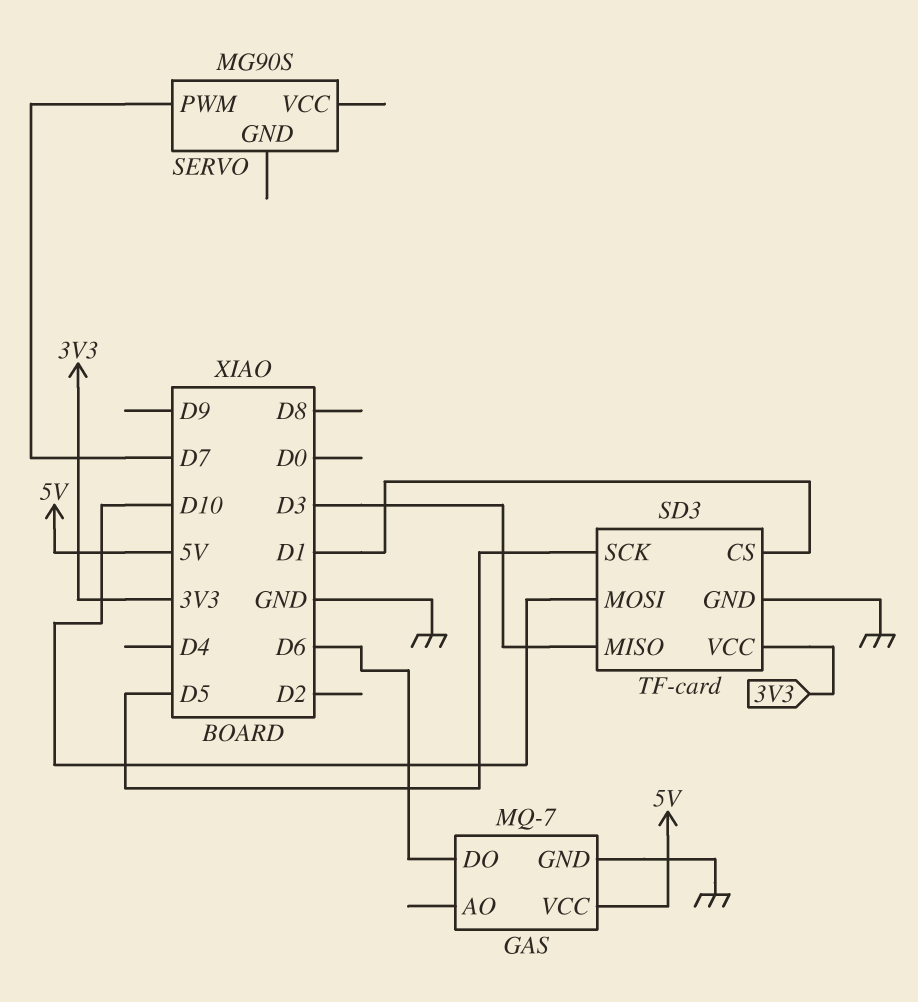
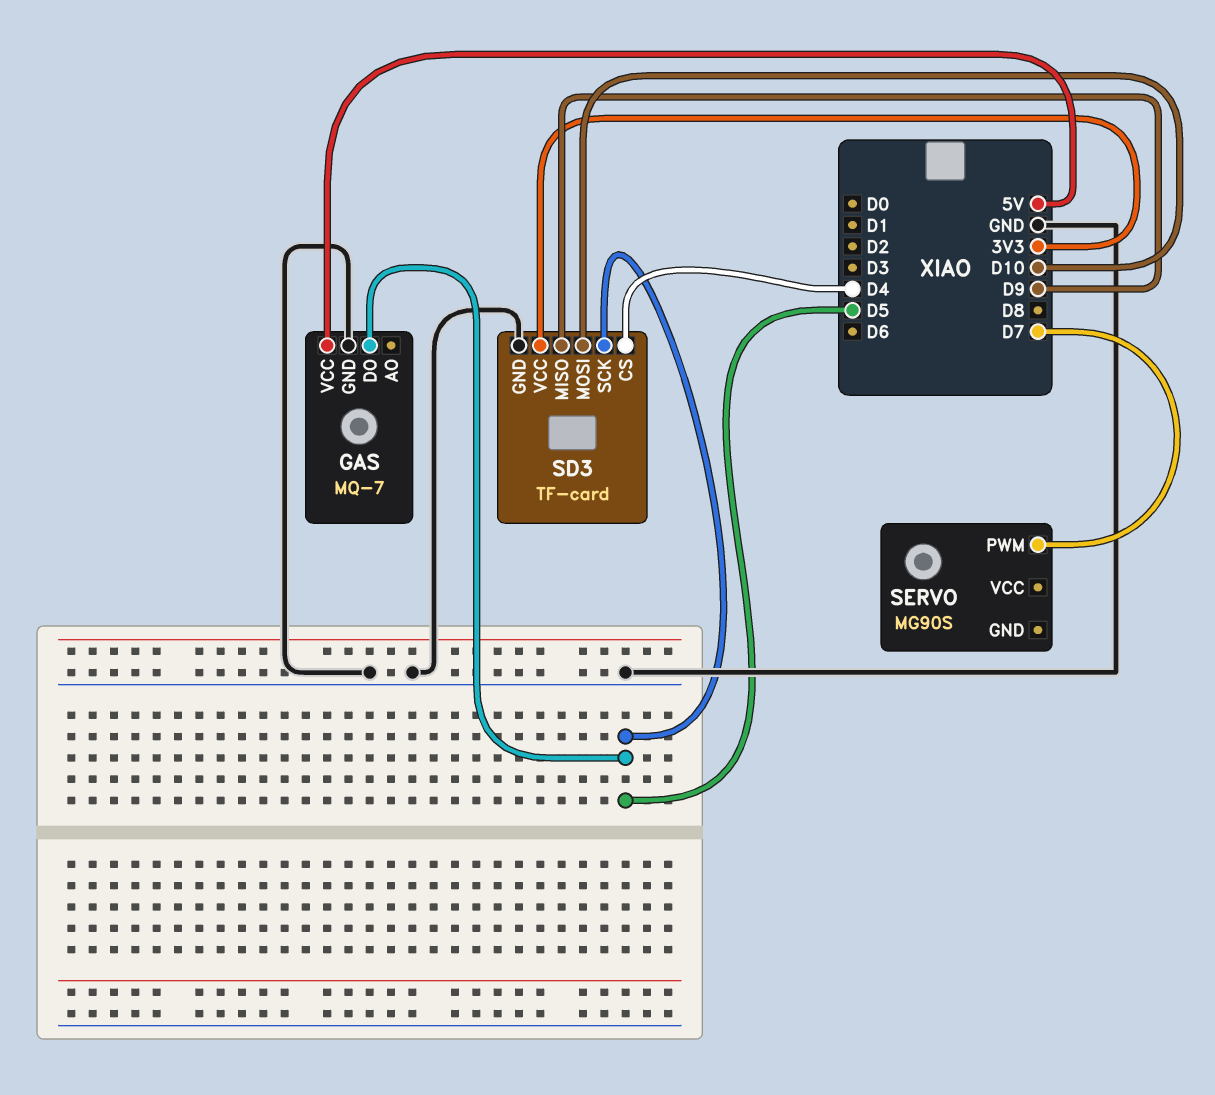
GAS pin DO: D6 -> D5
SD3 pin CS: D1 -> D4
SD3 pin MISO: D3 -> D9

